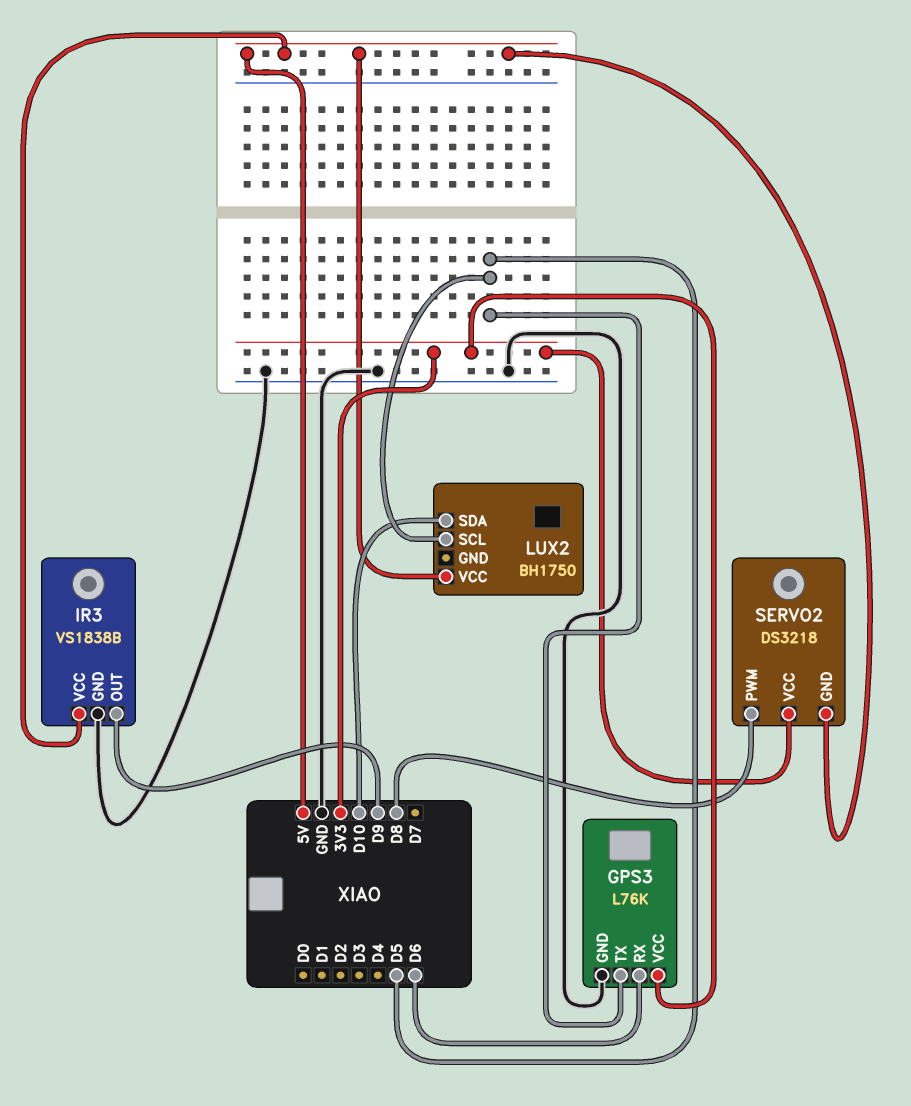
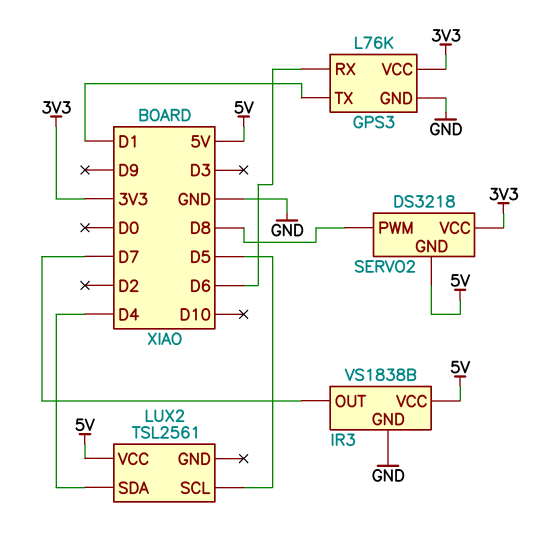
GPS3 pin TX: D5 -> D1
IR3 pin OUT: D9 -> D7
LUX2: BH1750 -> TSL2561
LUX2 pin SDA: D10 -> D4

